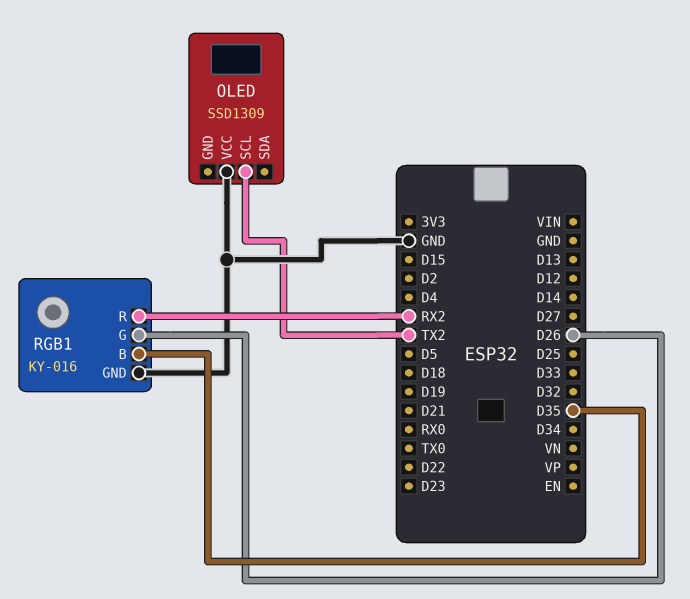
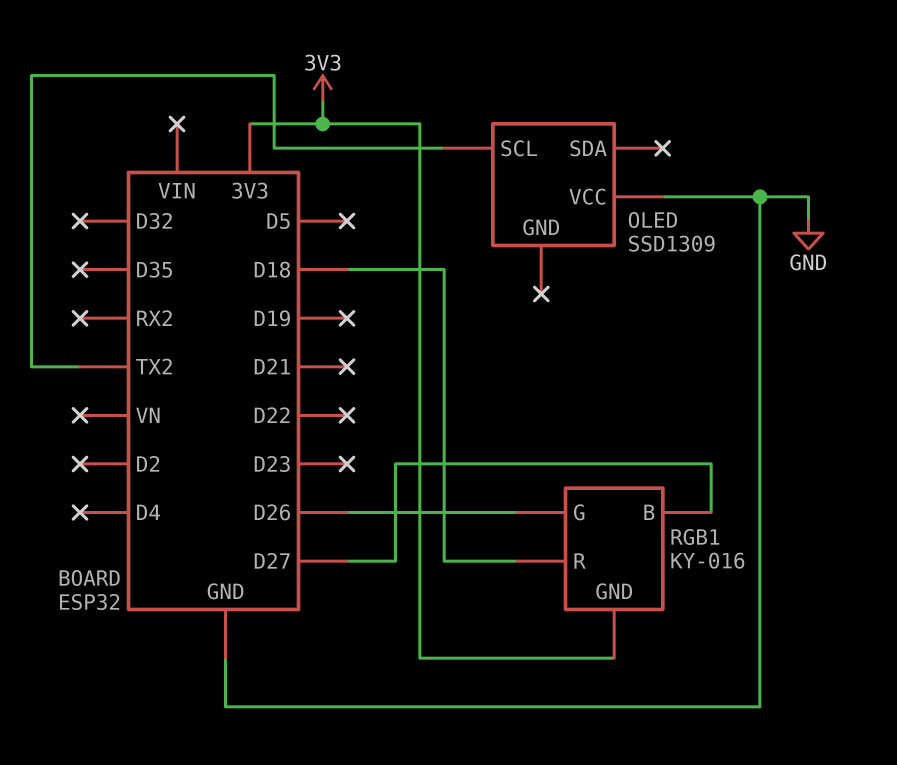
RGB1 pin B: D35 -> D27
RGB1 pin GND: GND -> 3V3
RGB1 pin R: RX2 -> D18

